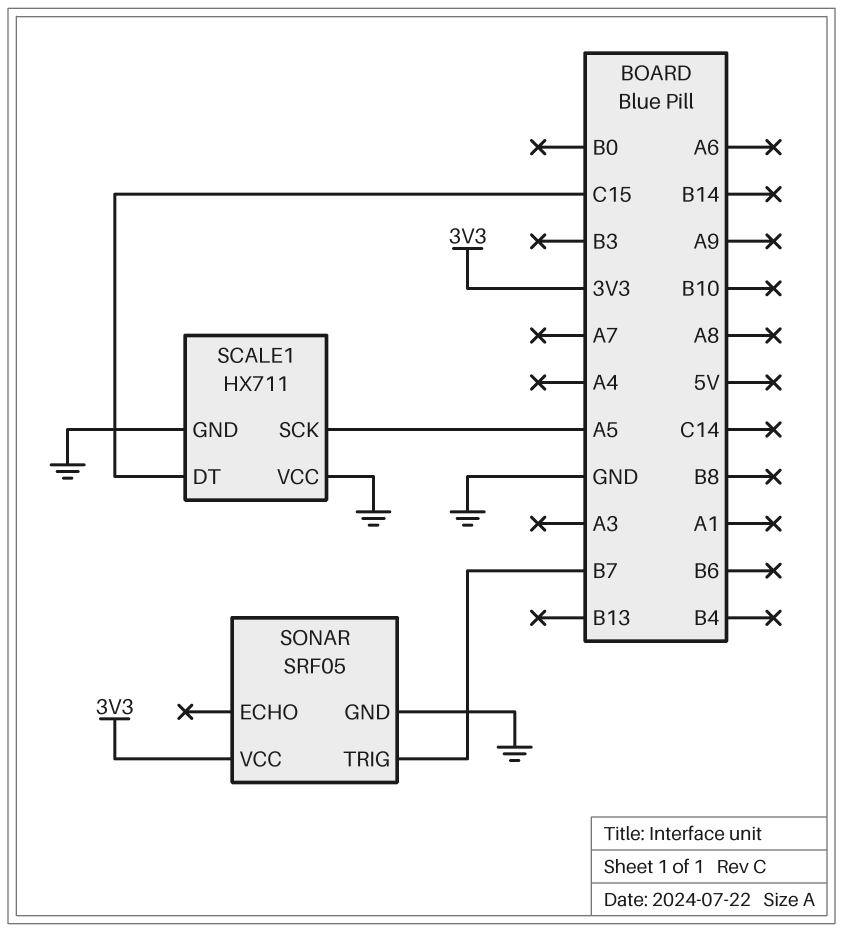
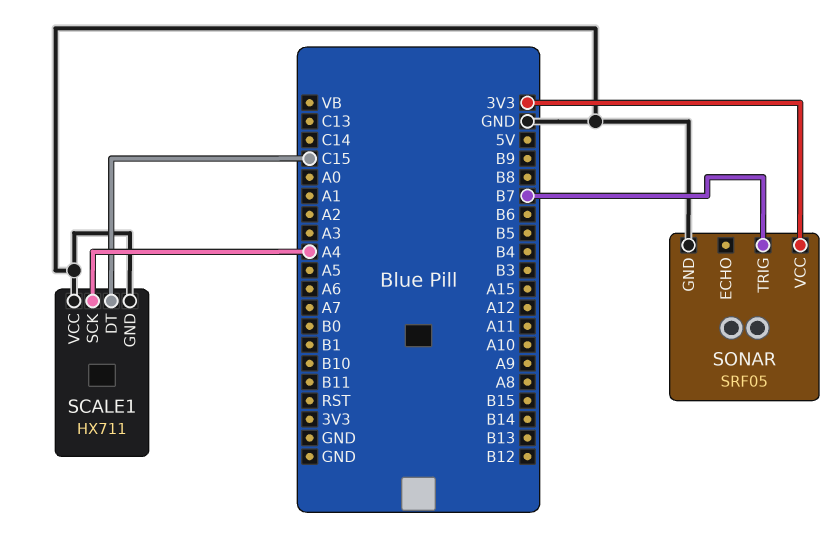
SCALE1 pin SCK: A5 -> A4

